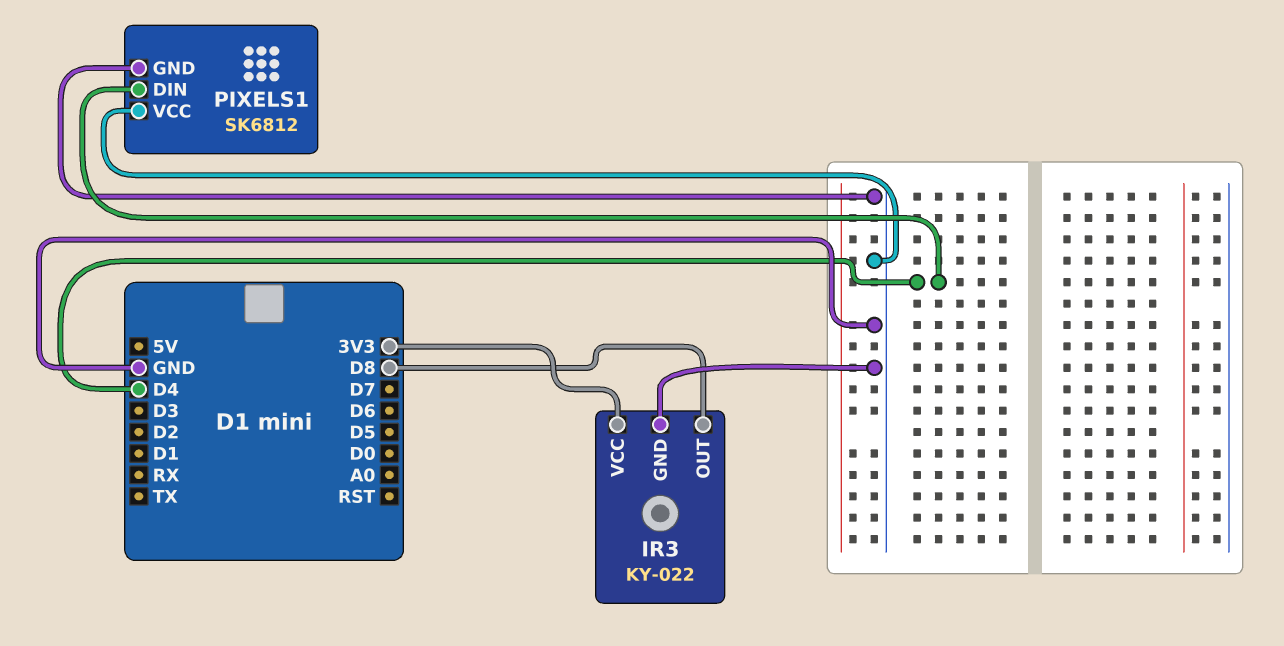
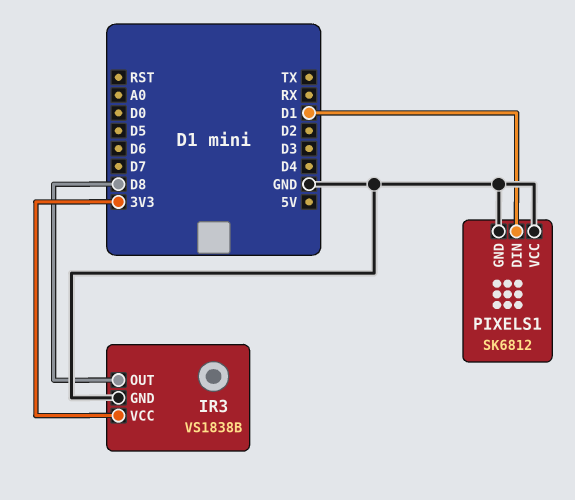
IR3: KY-022 -> VS1838B
PIXELS1 pin DIN: D4 -> D1

